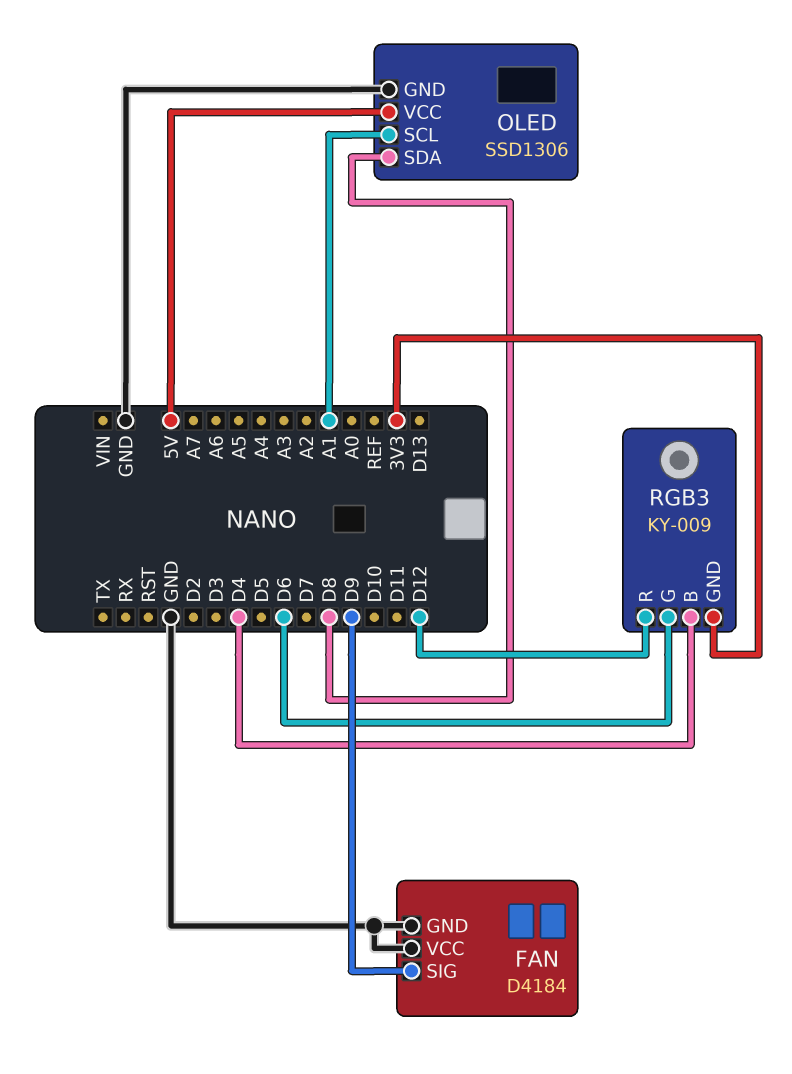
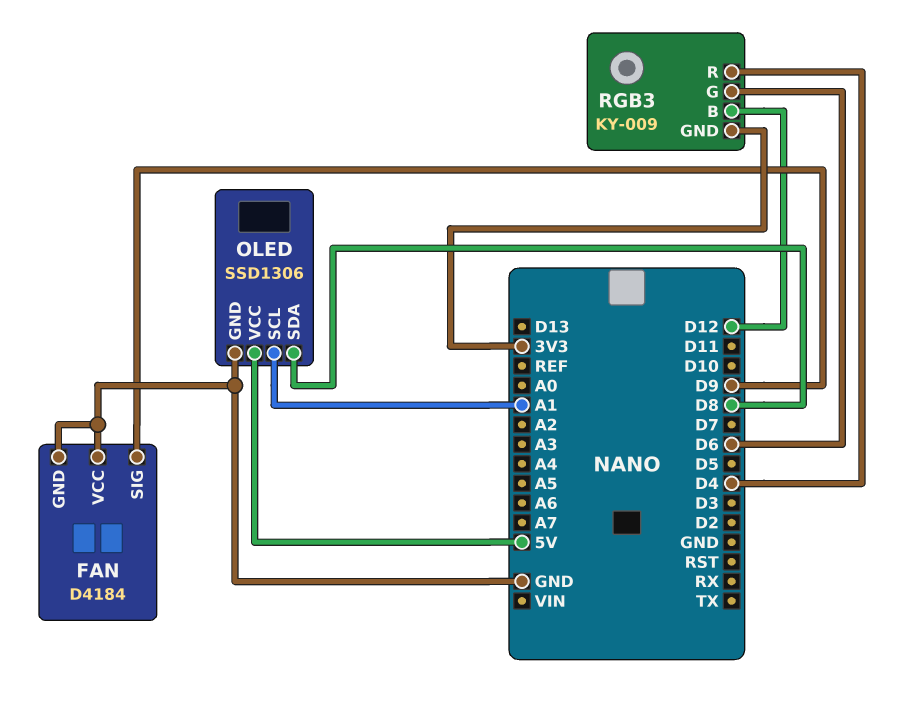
RGB3 pin B: D4 -> D12
RGB3 pin R: D12 -> D4

